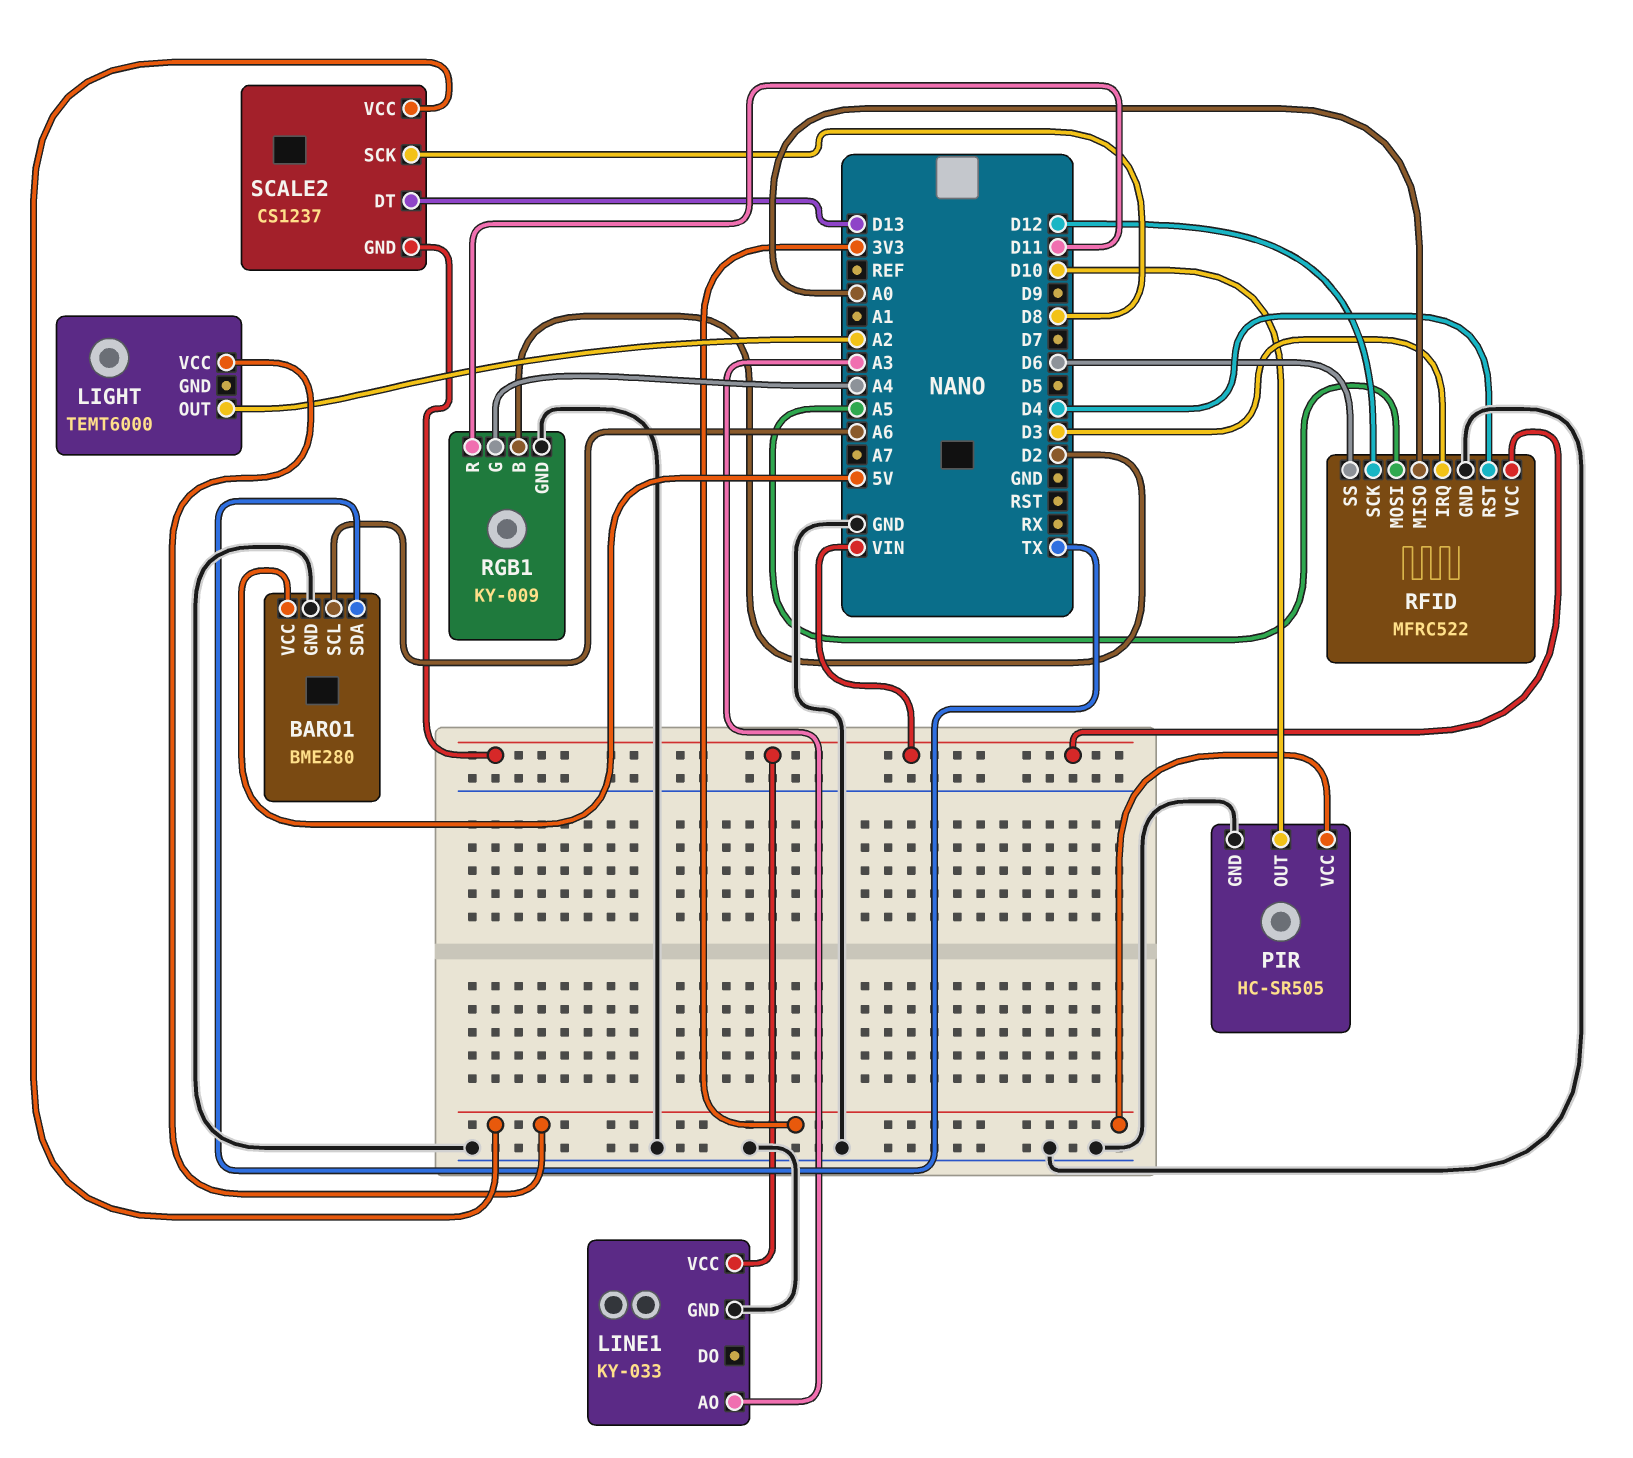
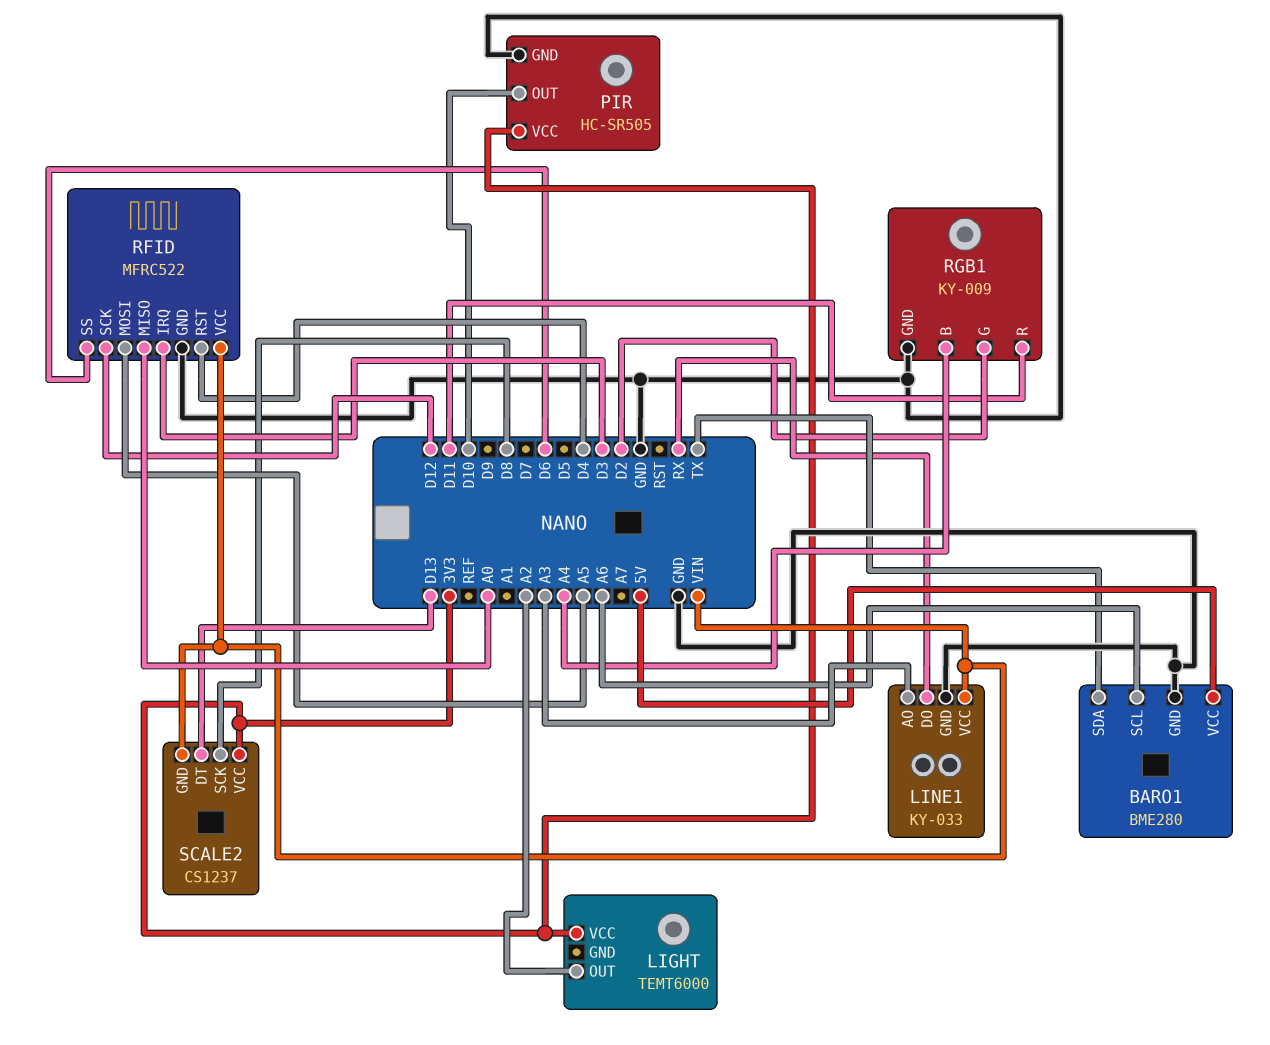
LINE1 pin DO: none -> RX
RGB1 pin B: D2 -> A4
RGB1 pin G: A4 -> D2

